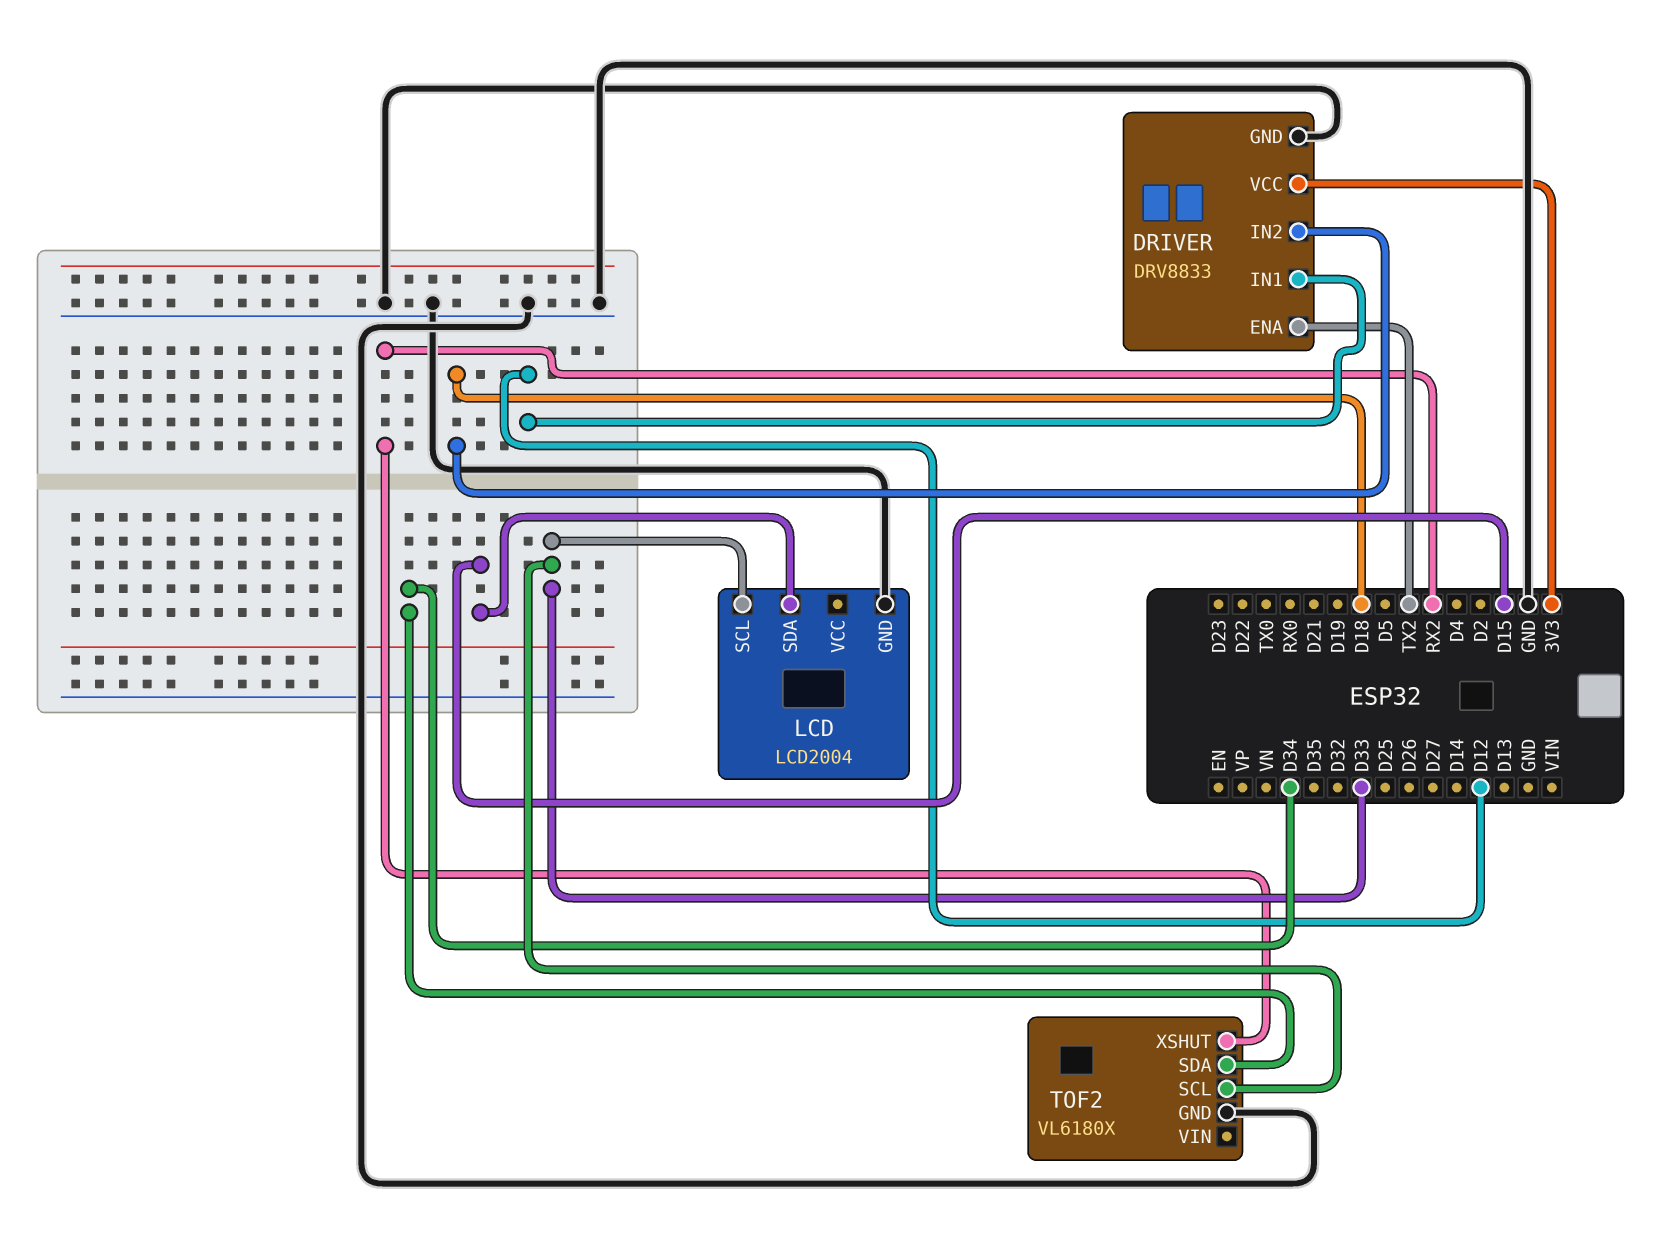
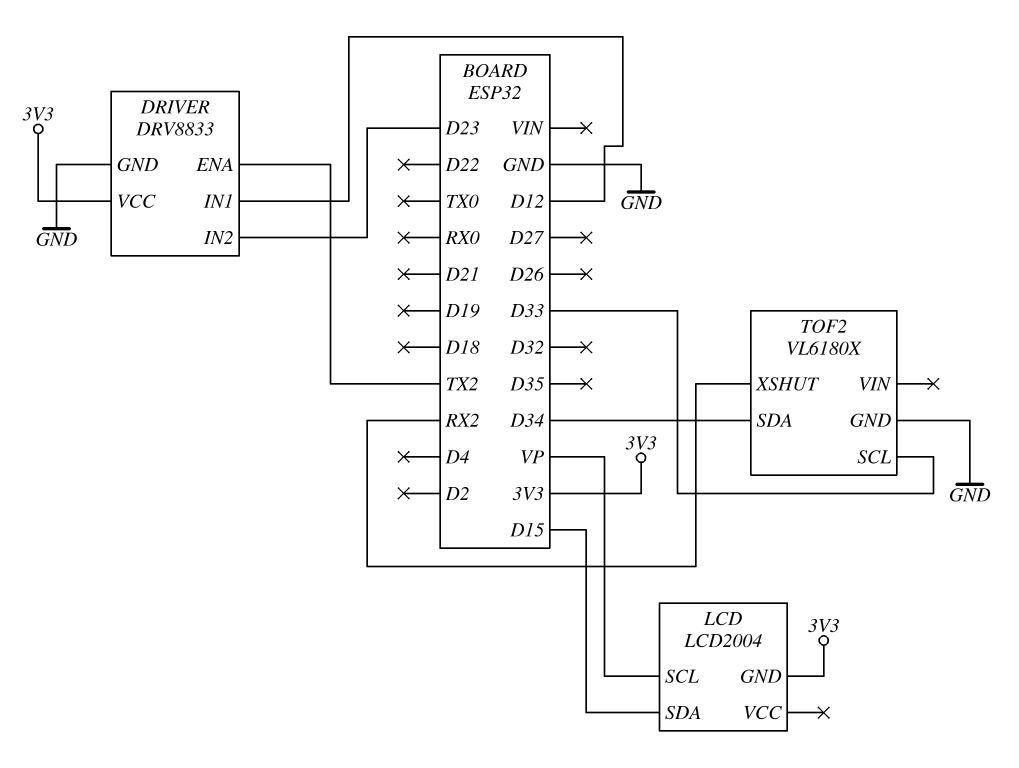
DRIVER pin IN2: D18 -> D23
LCD pin GND: GND -> 3V3
LCD pin SCL: D33 -> VP

